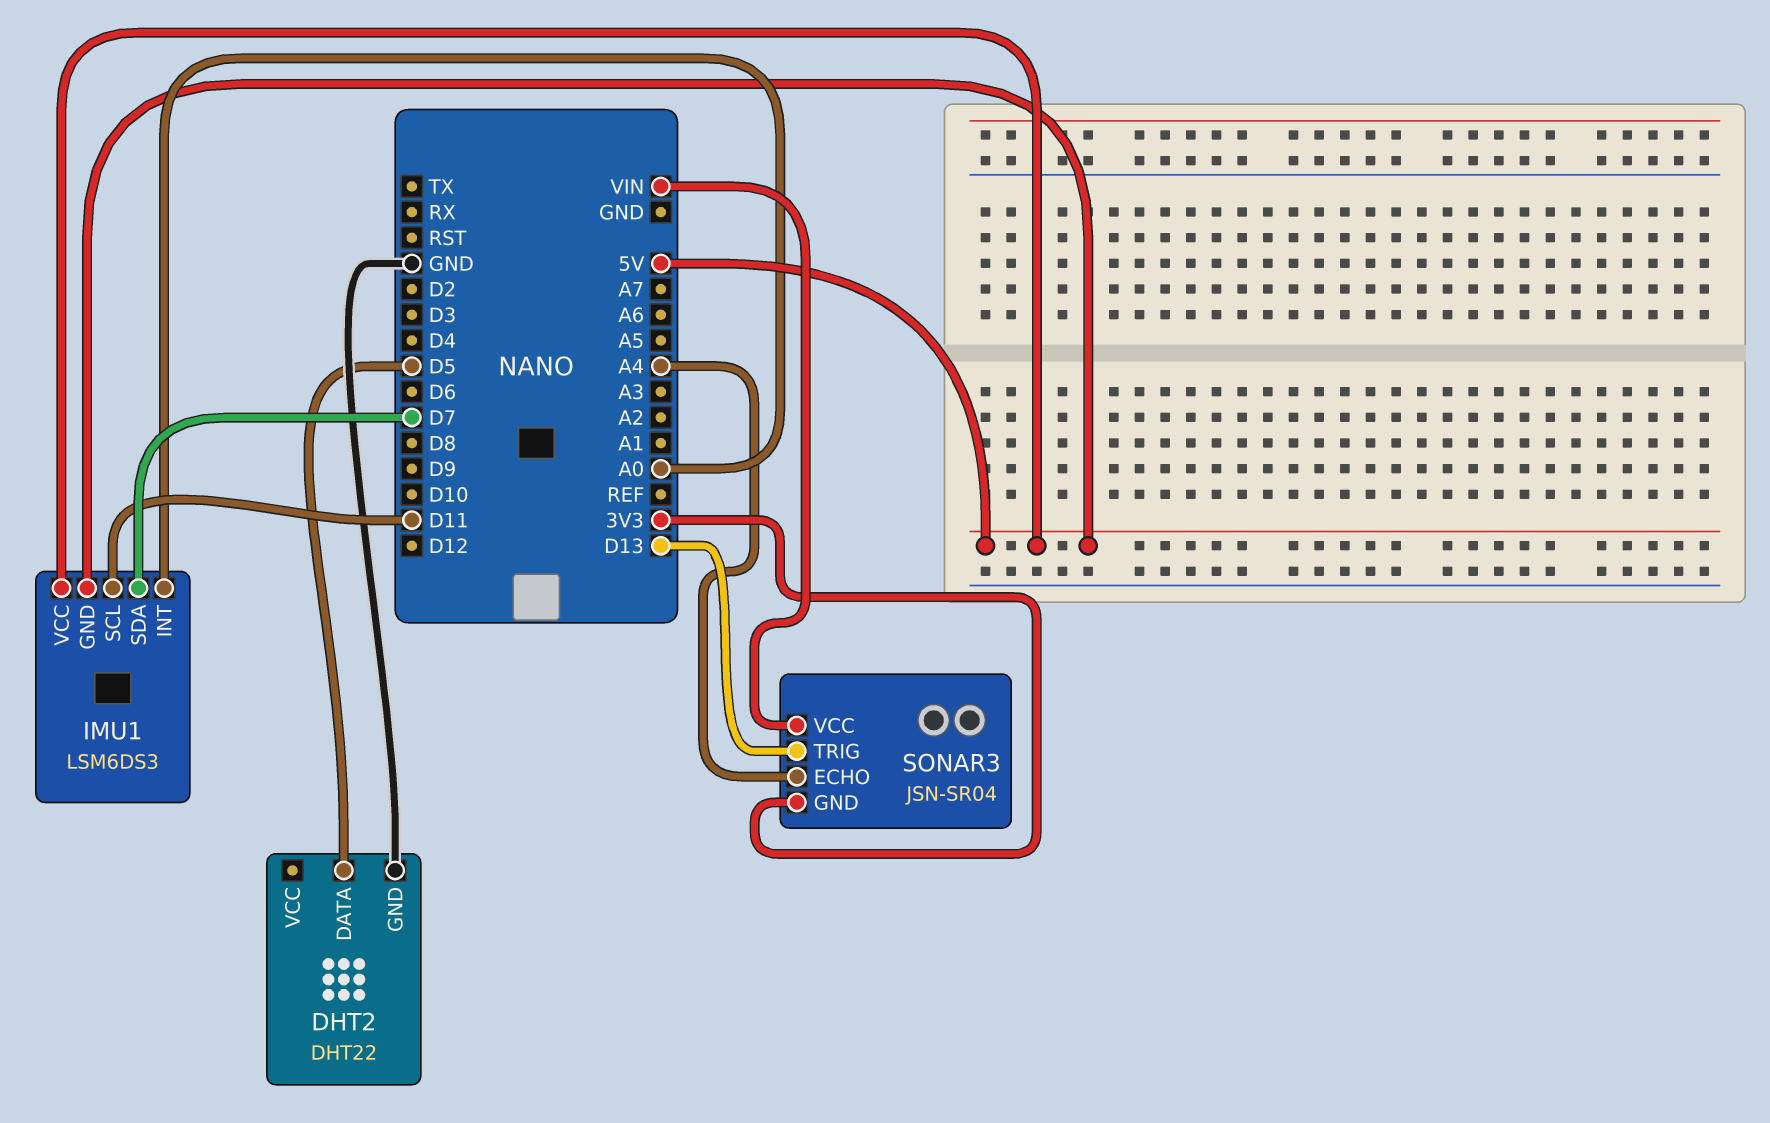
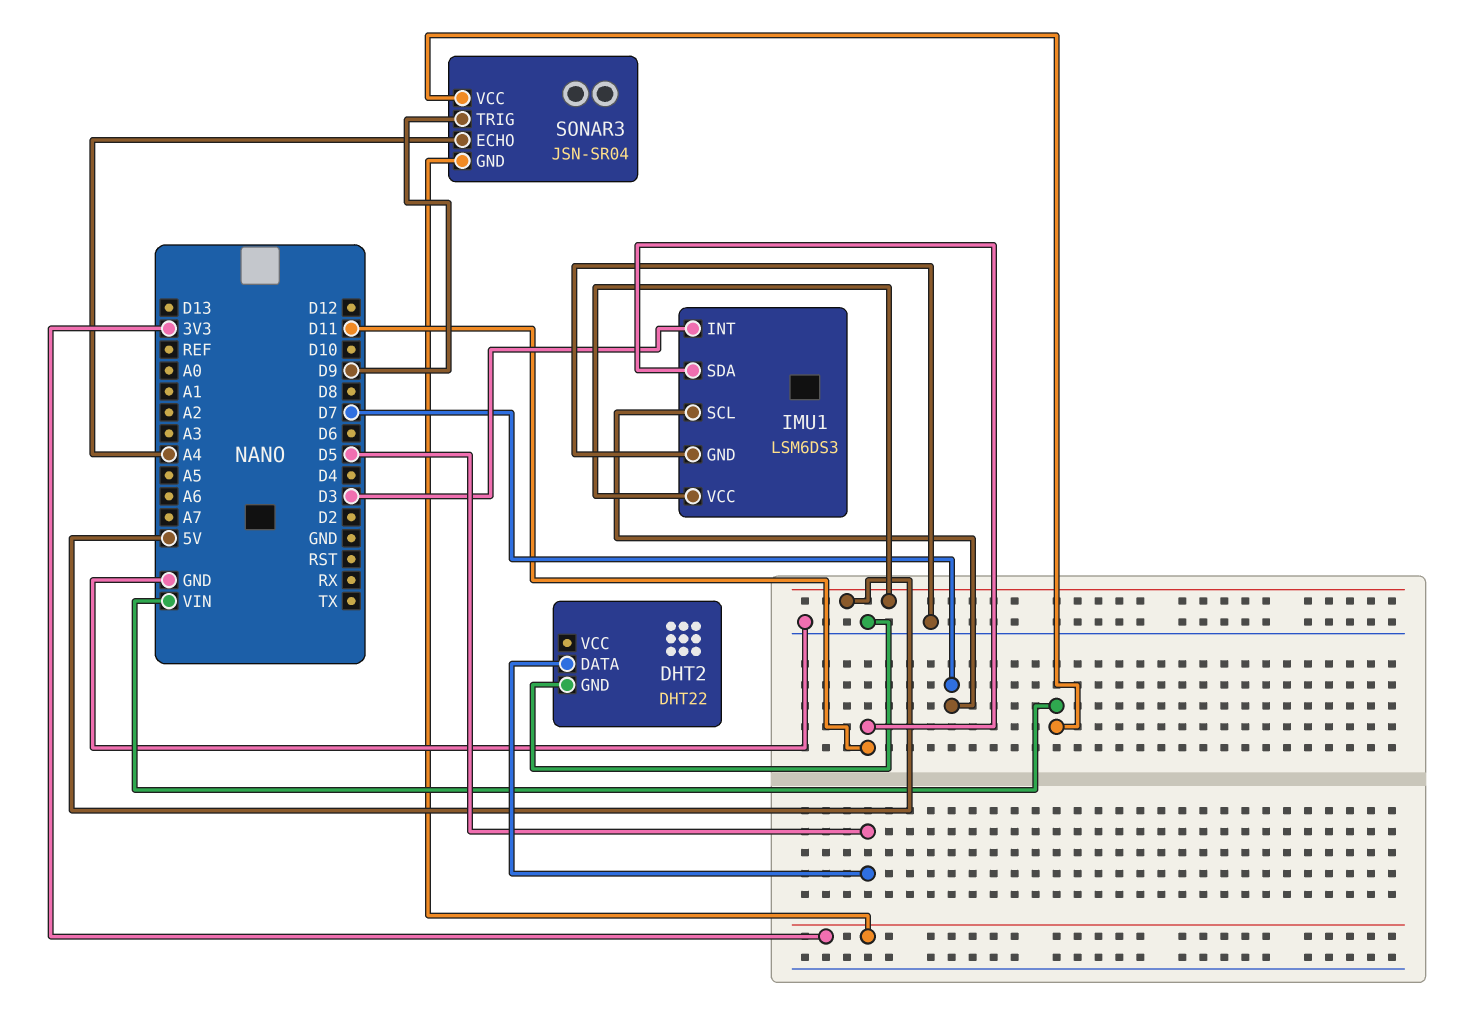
IMU1 pin GND: 5V -> GND
IMU1 pin INT: A0 -> D3
IMU1 pin SCL: D11 -> D7
IMU1 pin SDA: D7 -> D11
SONAR3 pin TRIG: D13 -> D9

